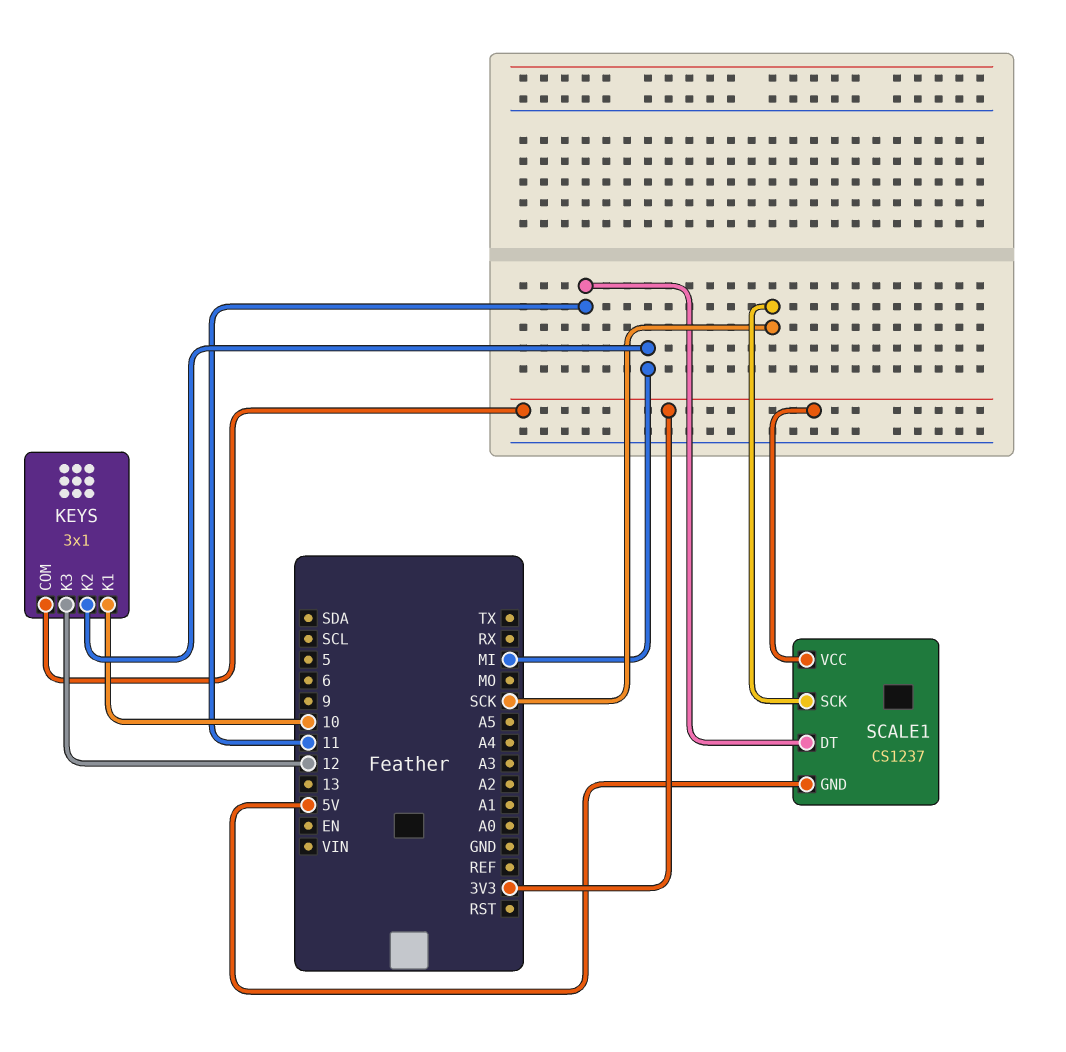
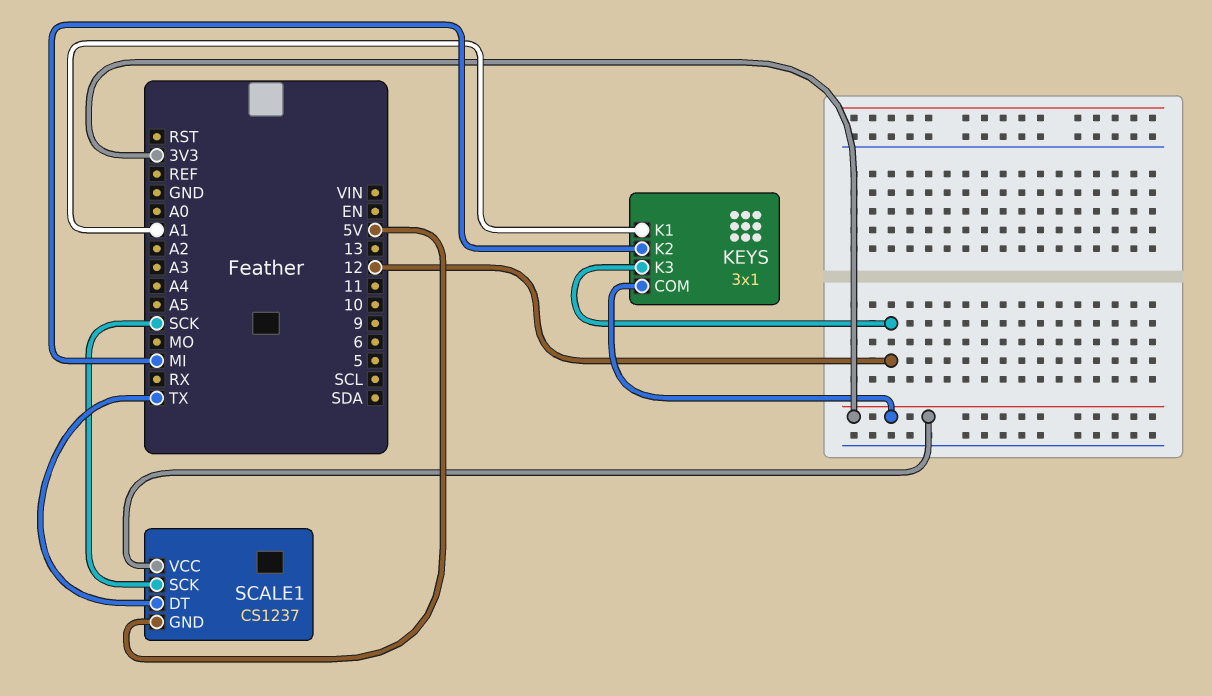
KEYS pin K1: 10 -> A1
SCALE1 pin DT: 11 -> TX

